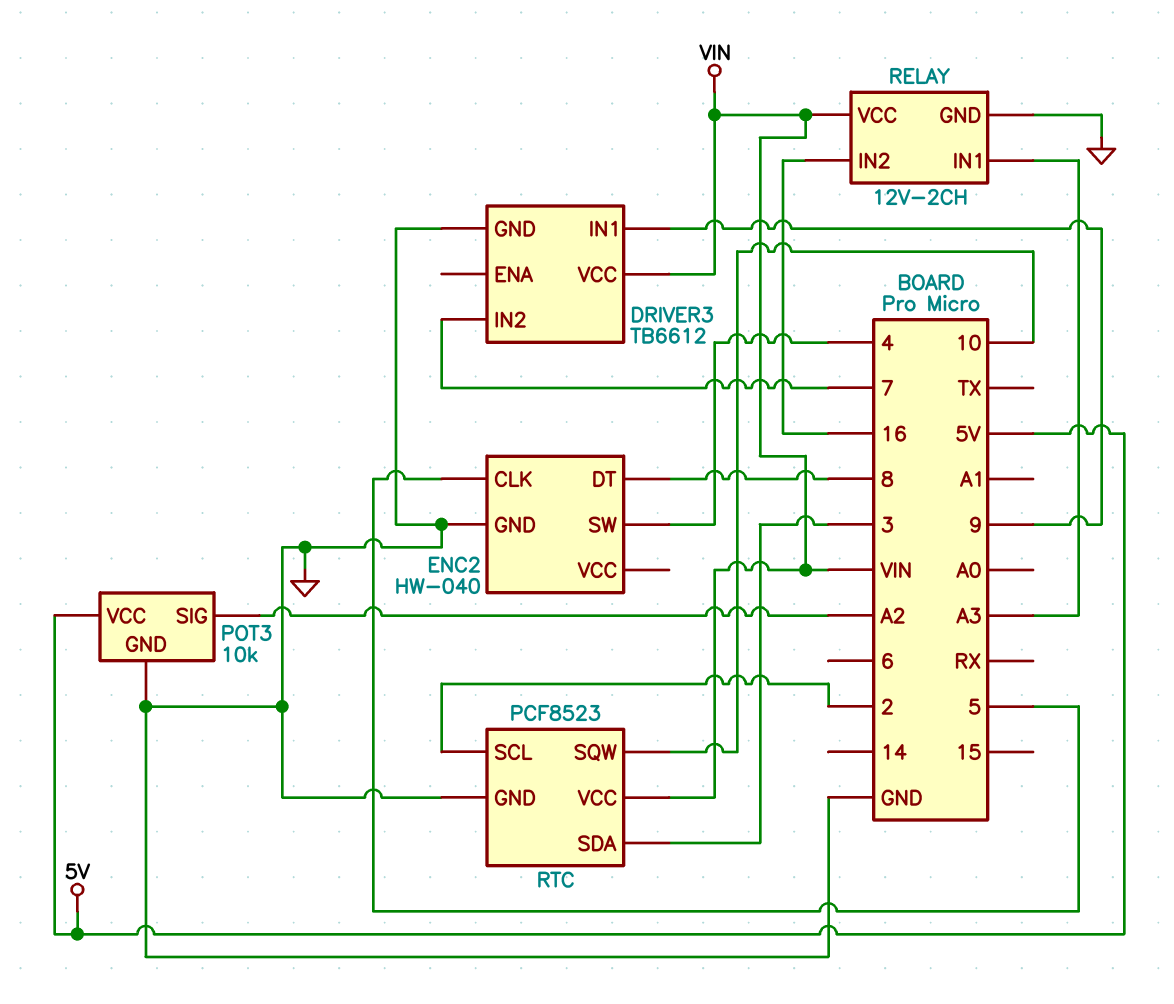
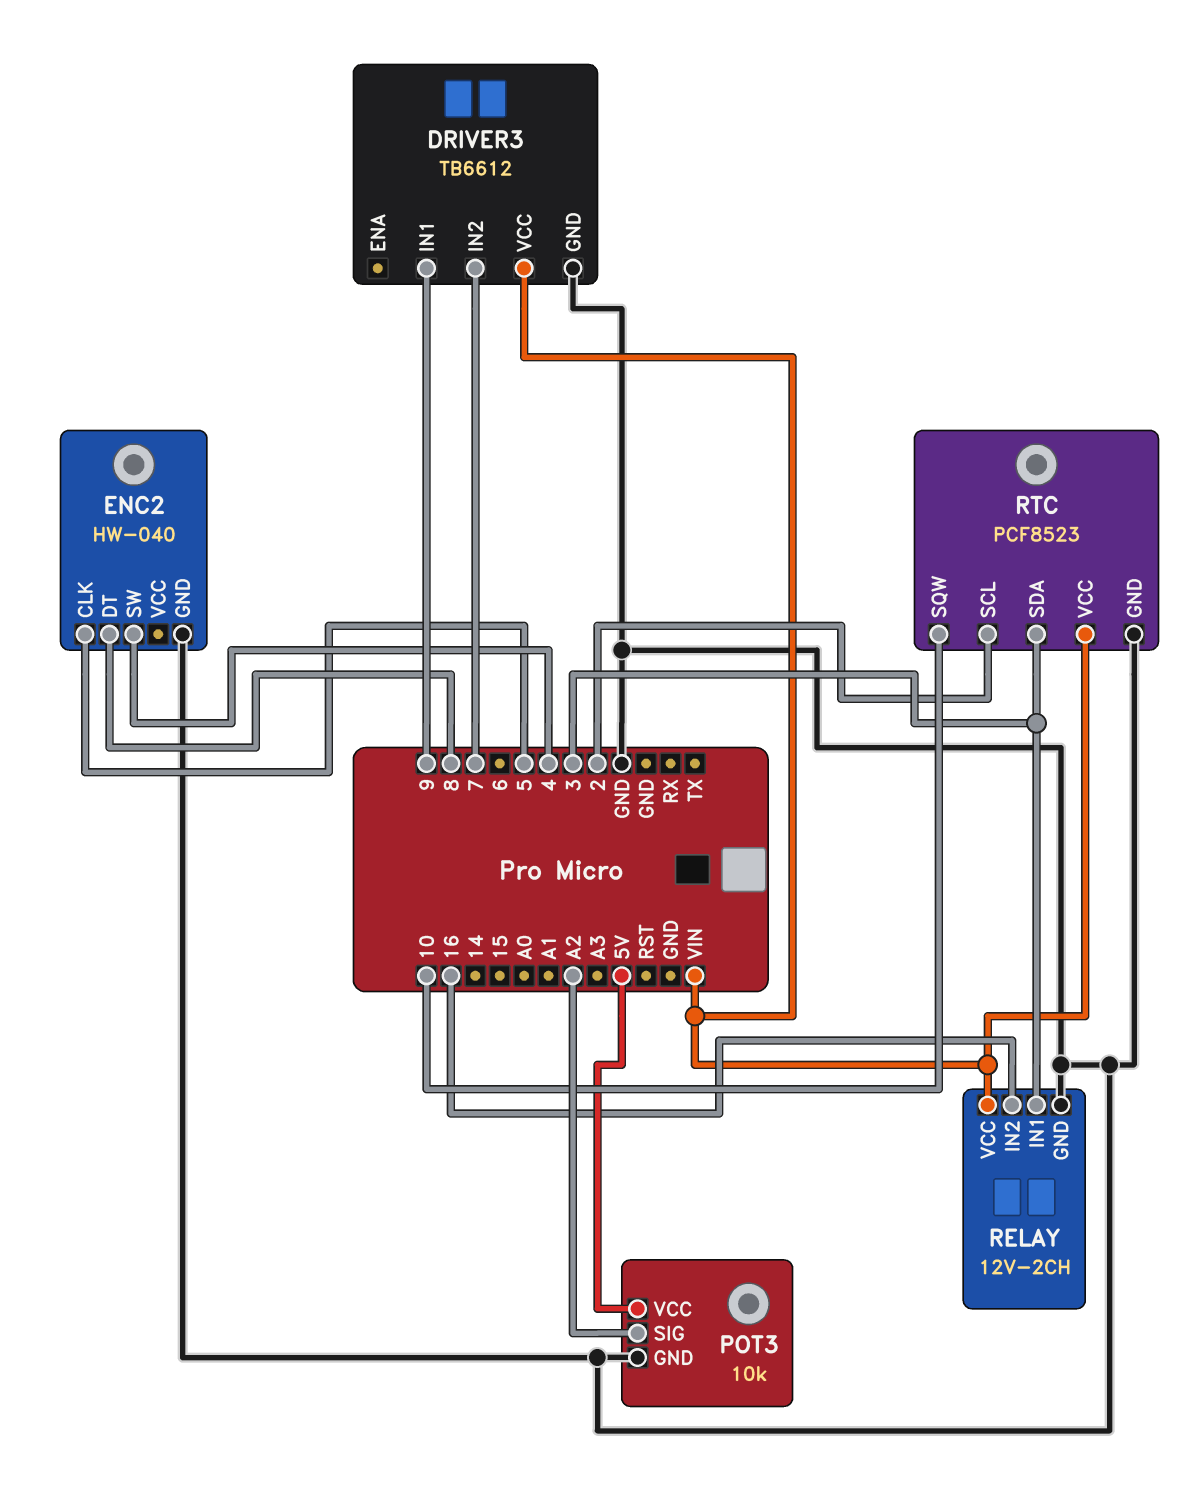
RELAY pin IN1: A3 -> 3

